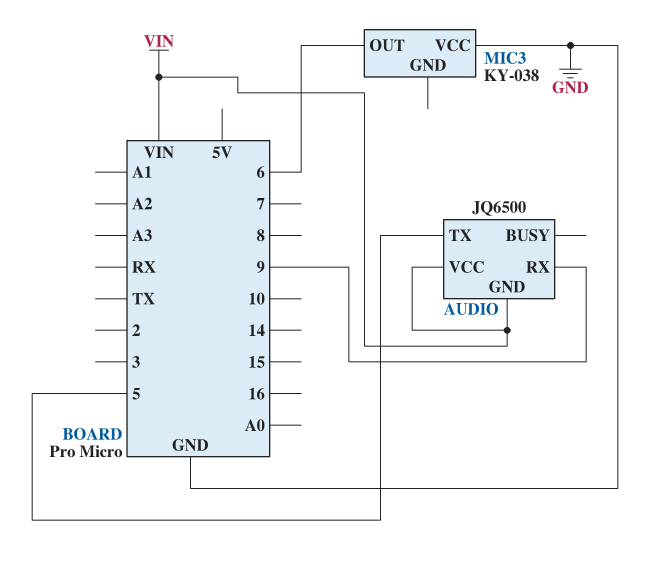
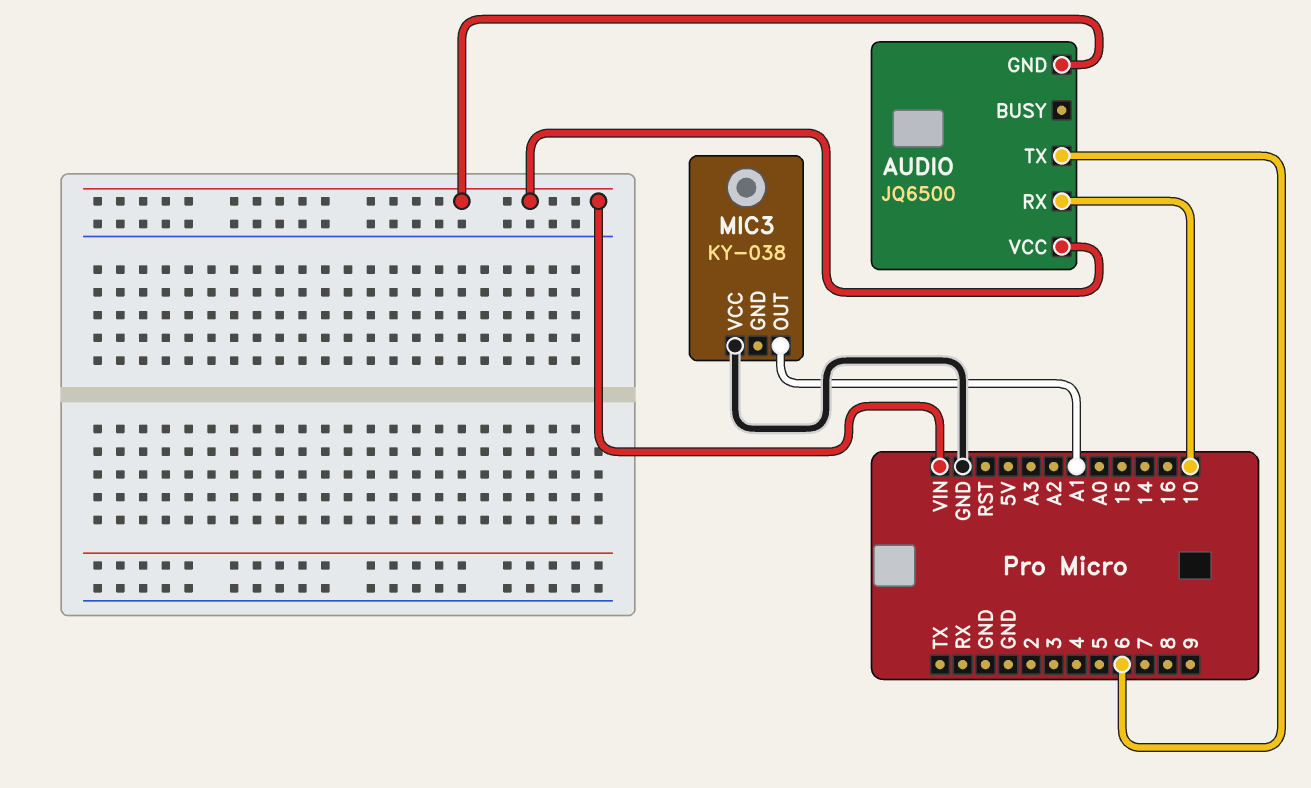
AUDIO pin RX: 9 -> 10
AUDIO pin TX: 5 -> 6
MIC3 pin OUT: 6 -> A1

